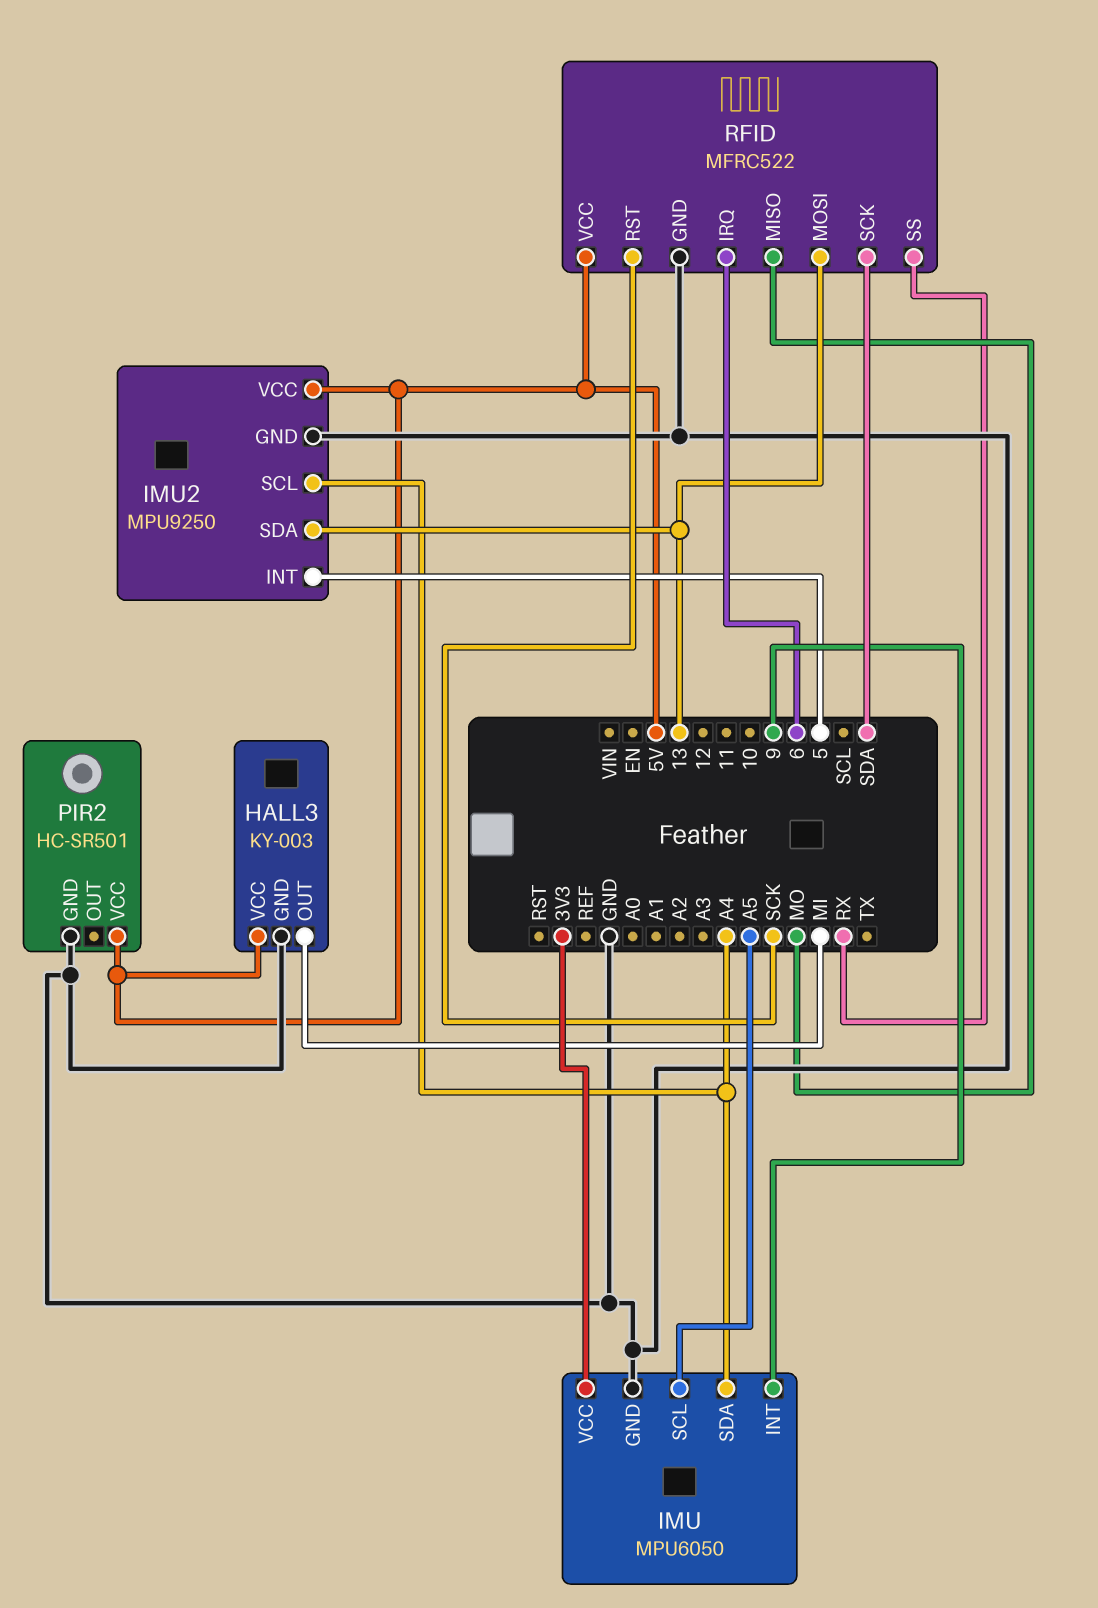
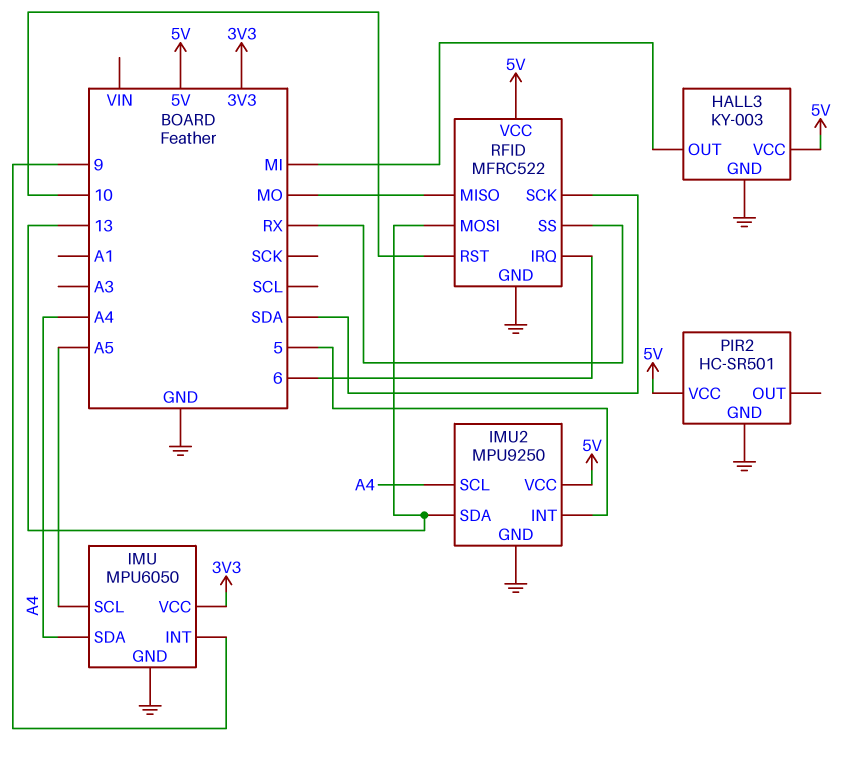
RFID pin RST: SCK -> 10

